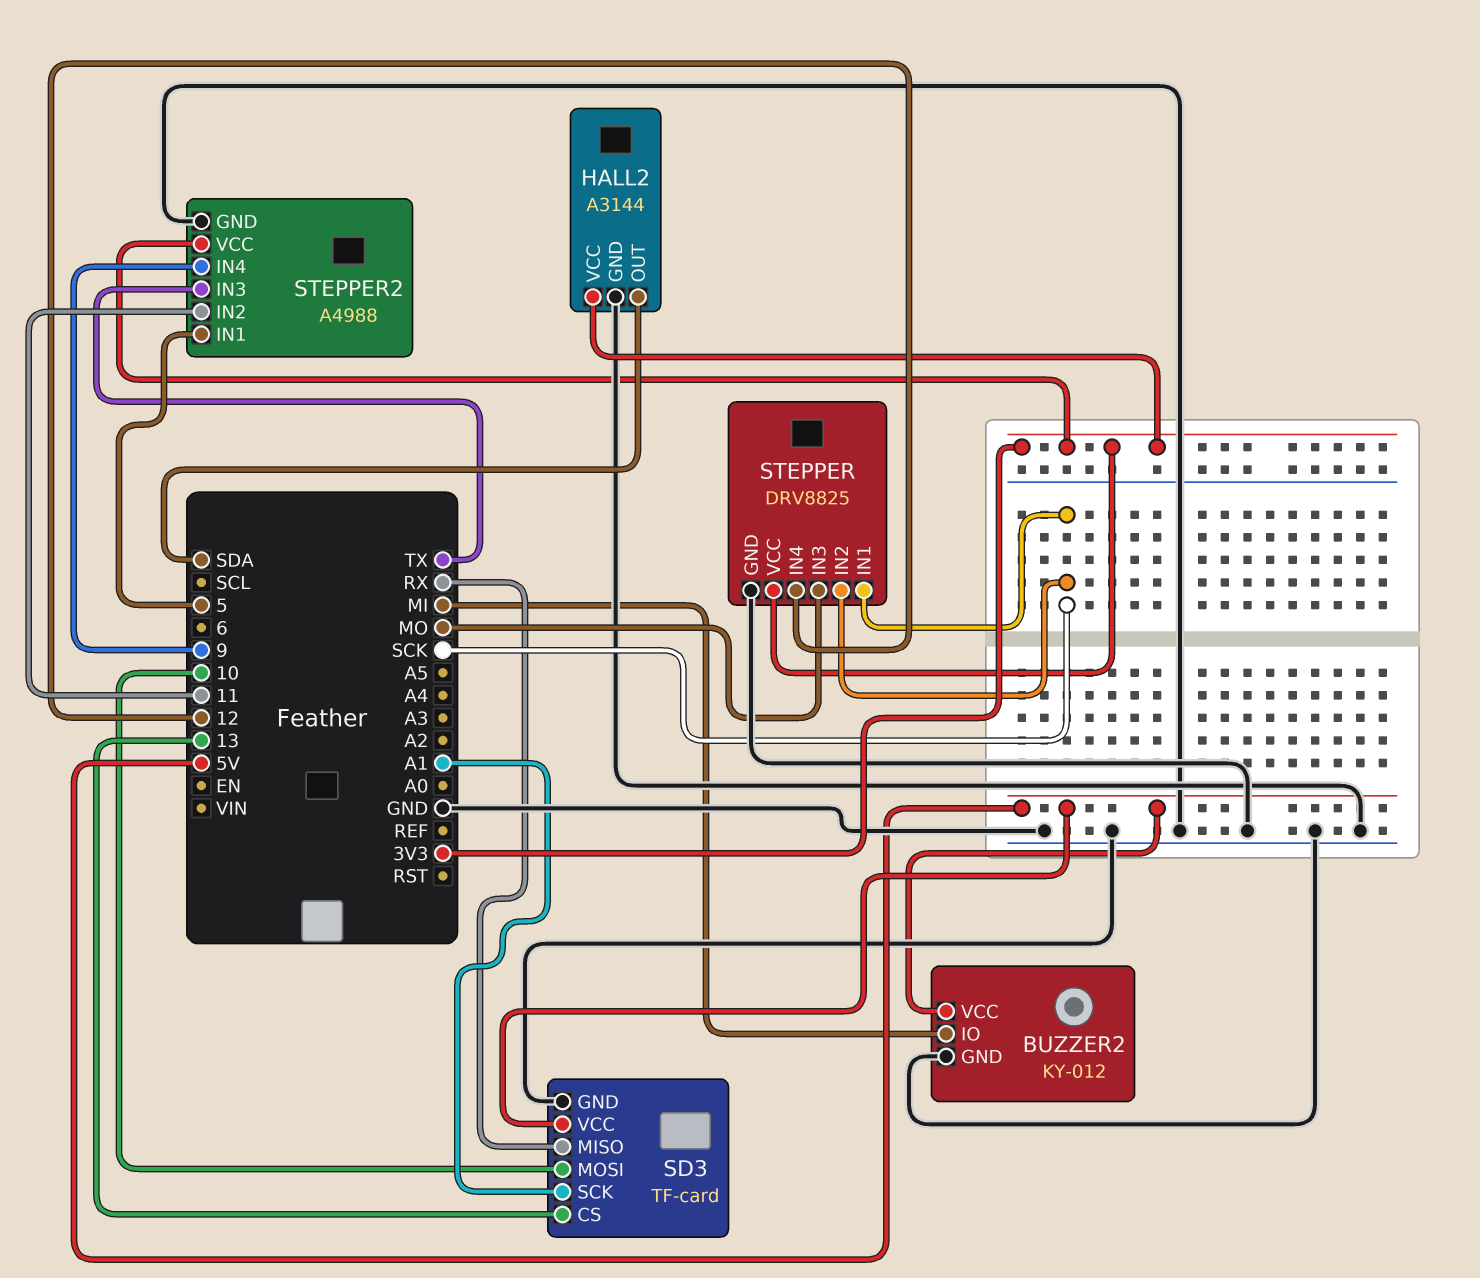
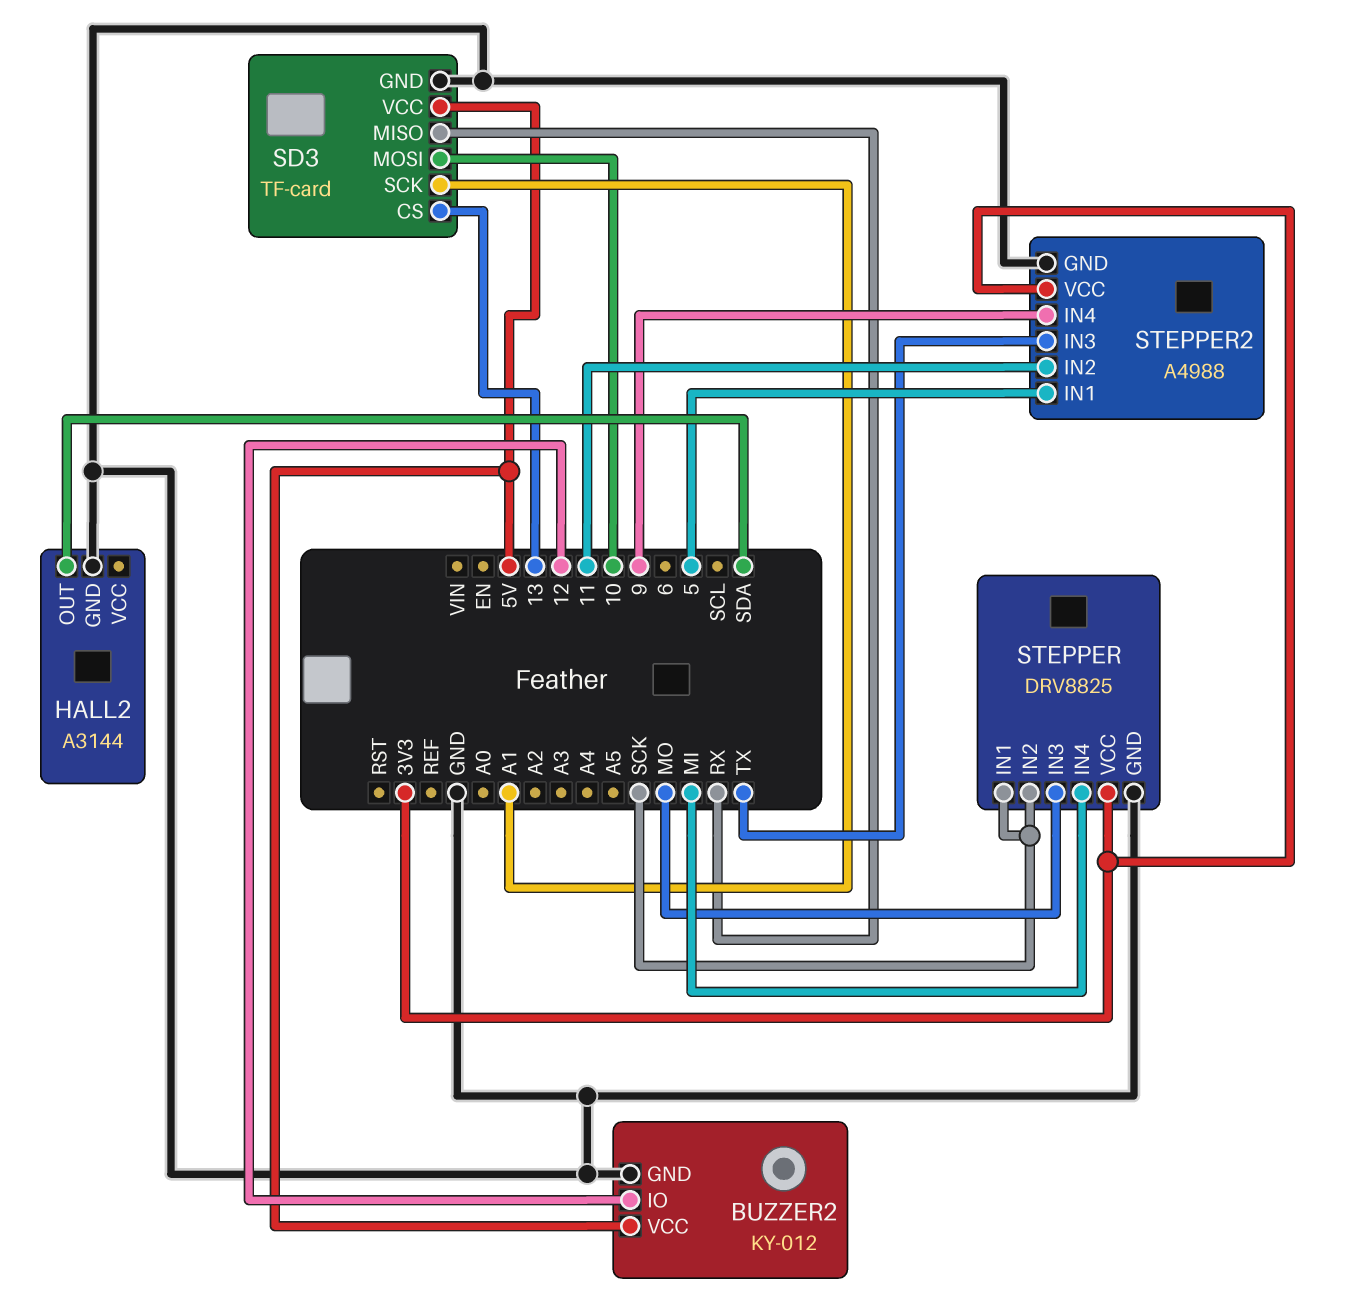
BUZZER2 pin IO: MI -> 12
HALL2 pin VCC: 3V3 -> none
STEPPER pin IN4: 12 -> MI

